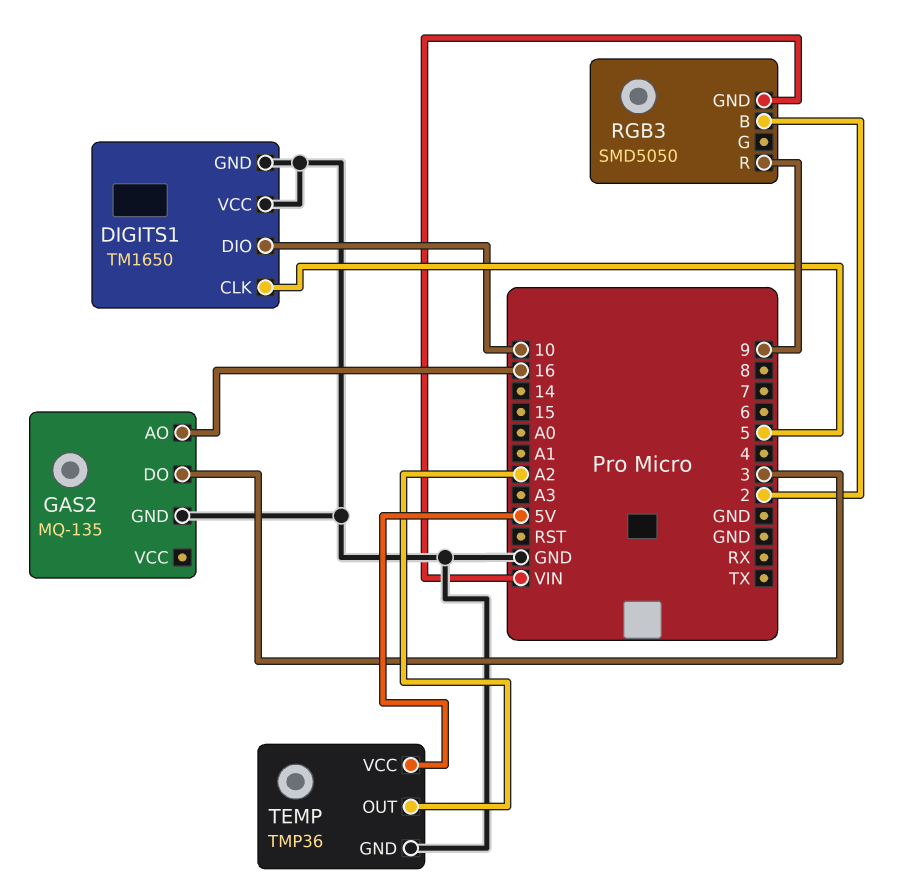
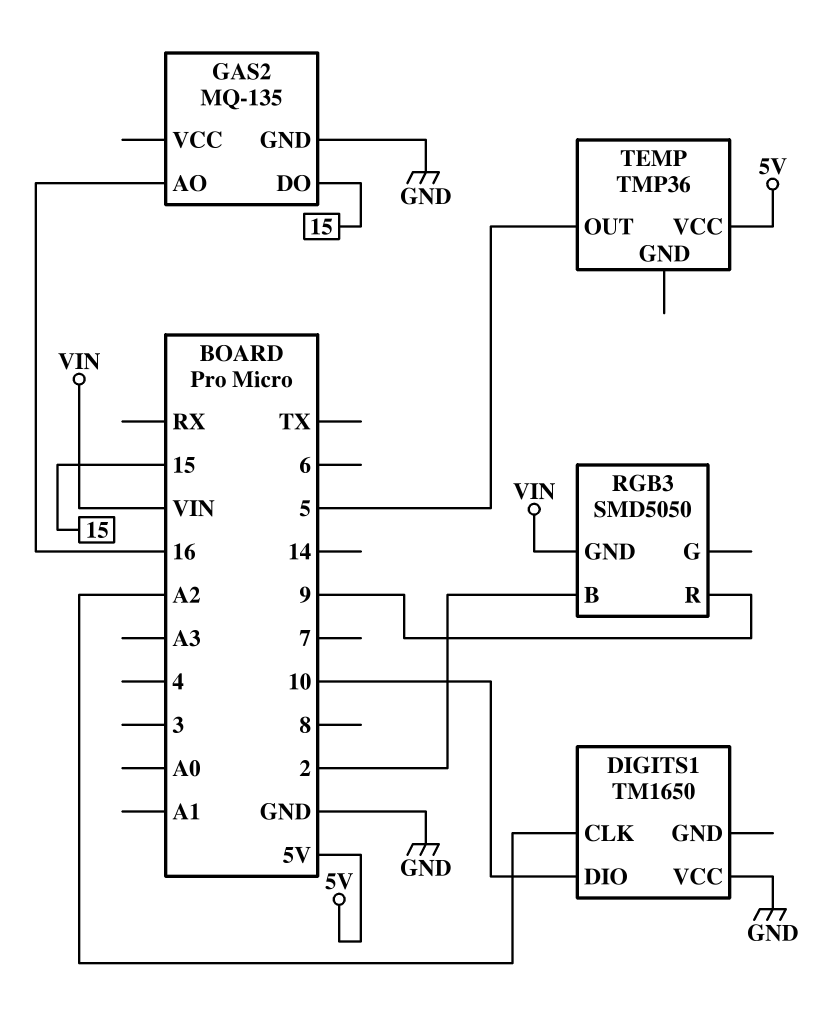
DIGITS1 pin CLK: 5 -> A2
DIGITS1 pin GND: GND -> none
GAS2 pin DO: 3 -> 15
TEMP pin GND: GND -> none
TEMP pin OUT: A2 -> 5

